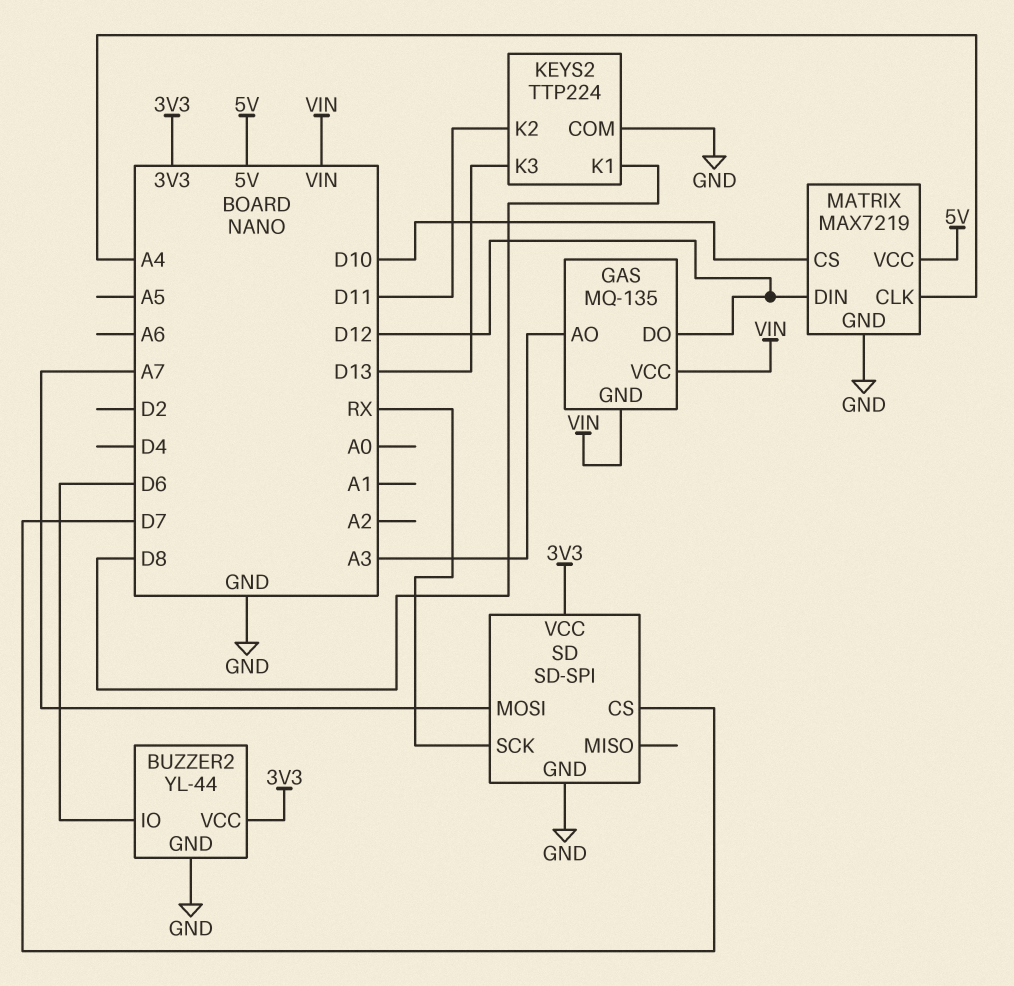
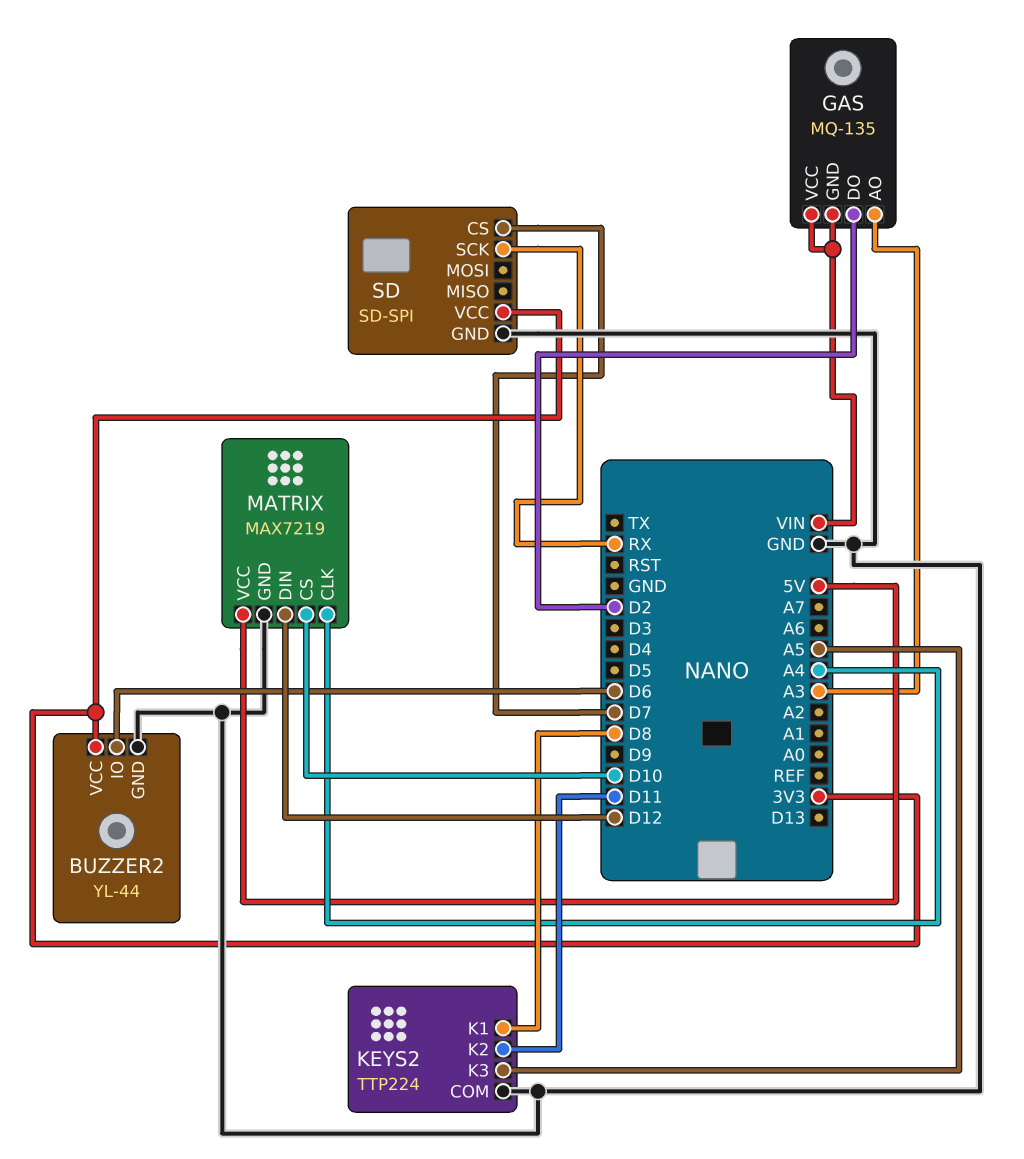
GAS pin DO: D12 -> D2
KEYS2 pin K3: D13 -> A5
SD pin MOSI: A7 -> none

